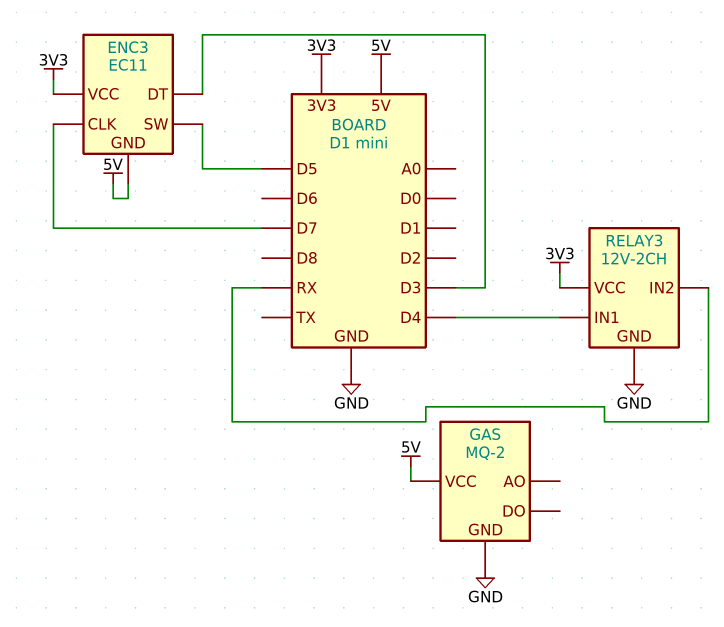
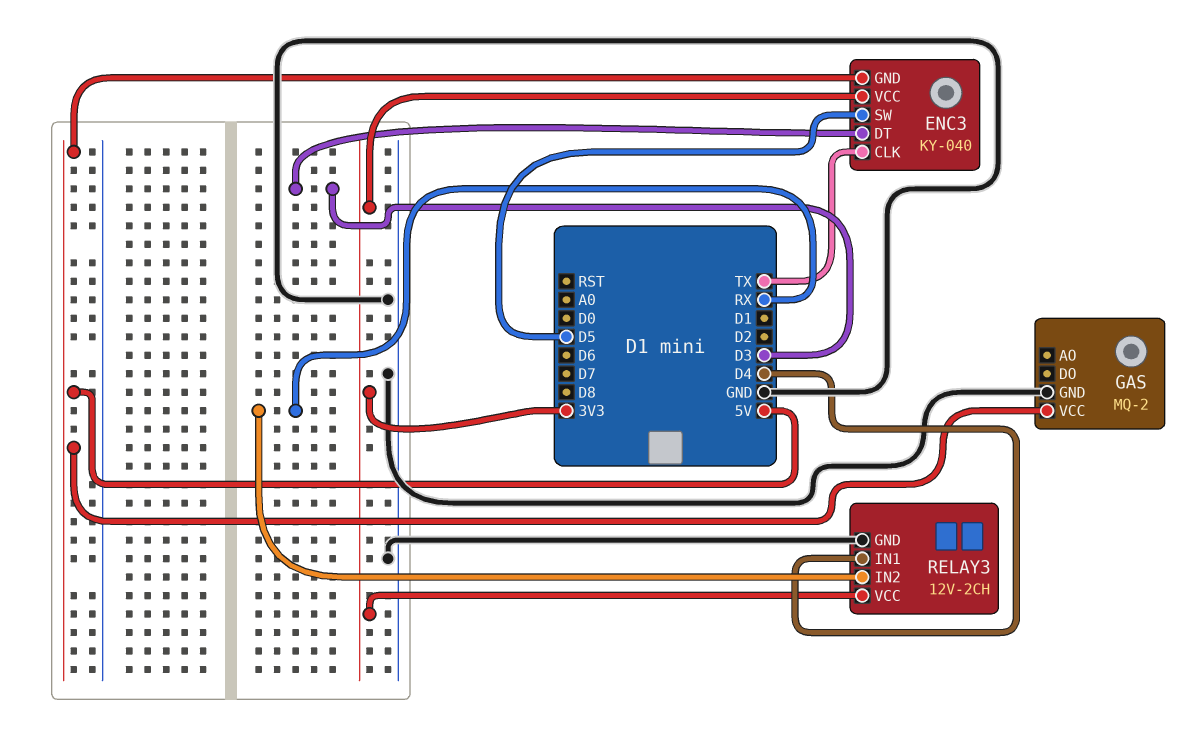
ENC3: EC11 -> KY-040
ENC3 pin CLK: D7 -> TX

